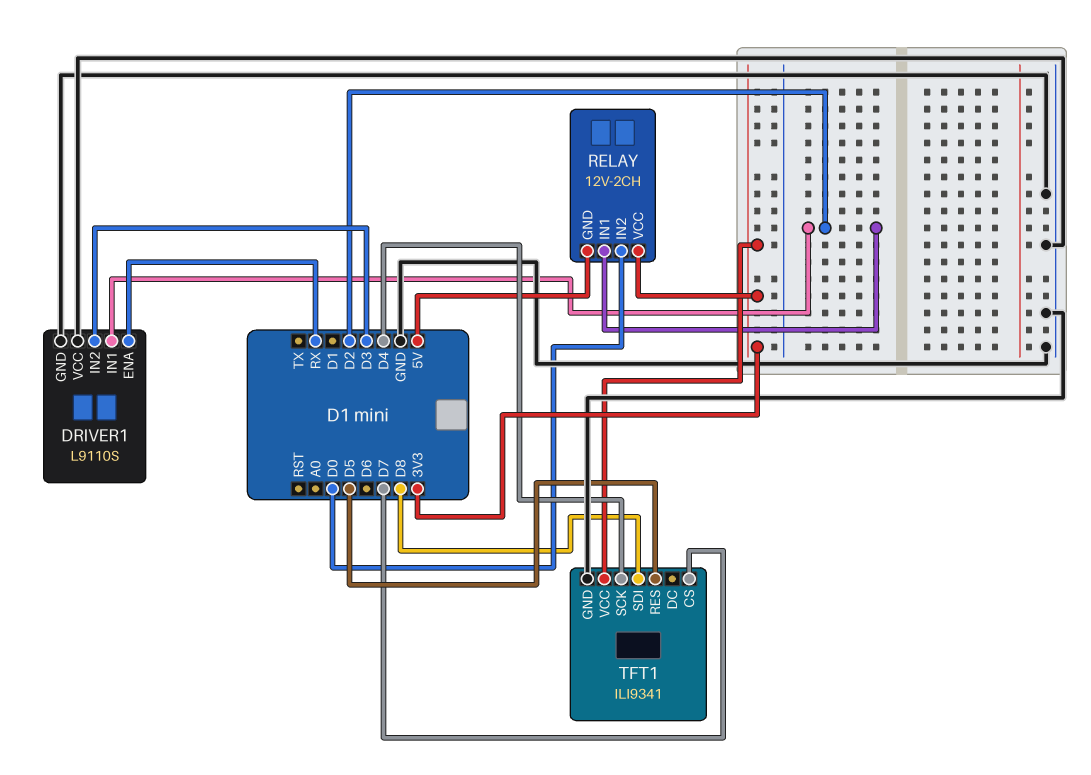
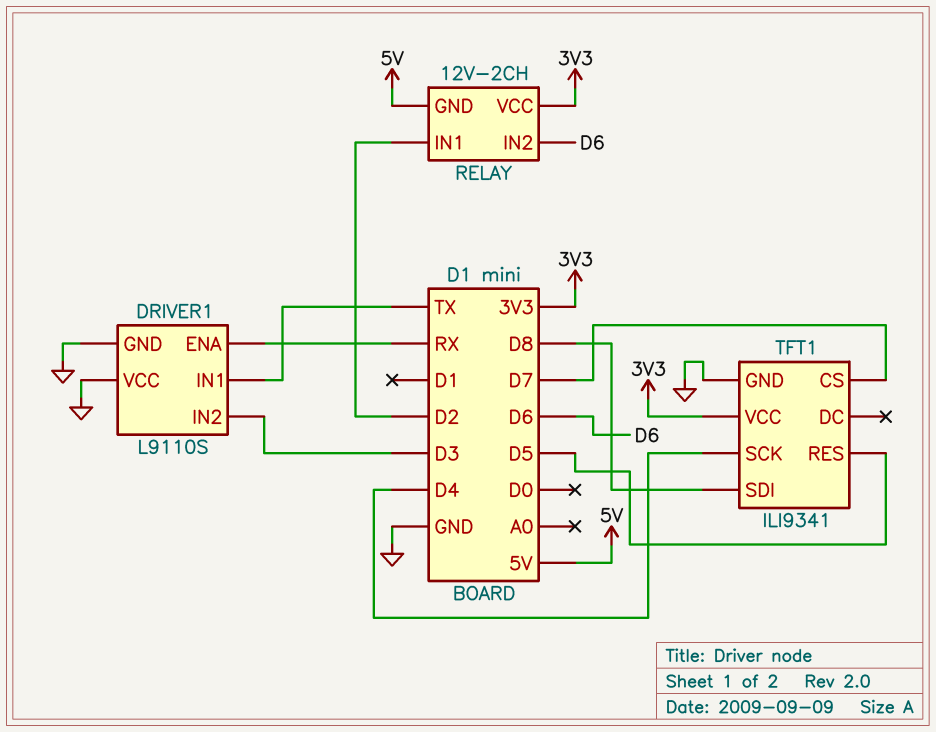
DRIVER1 pin IN1: D2 -> TX
RELAY pin IN2: D0 -> D6

